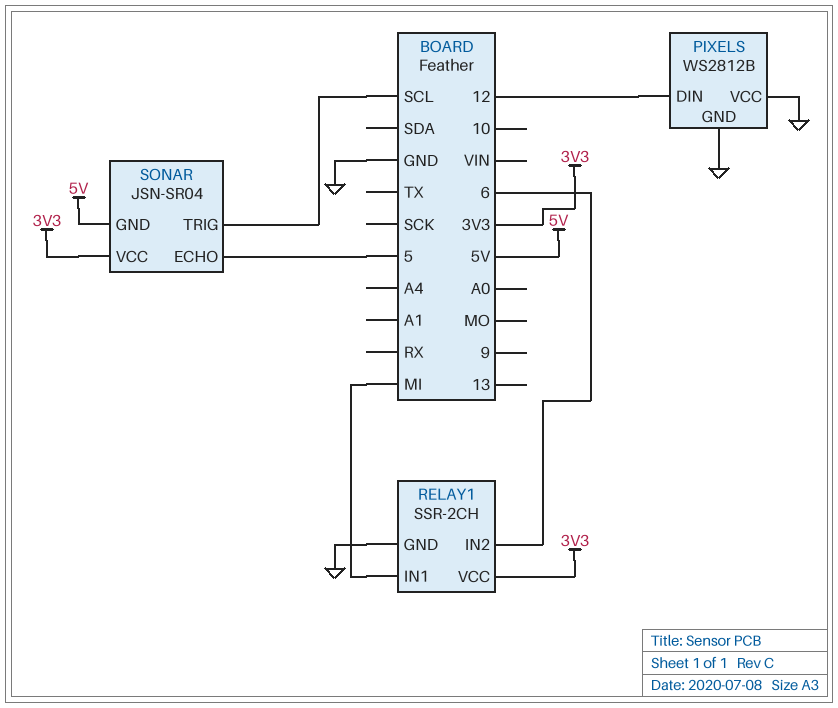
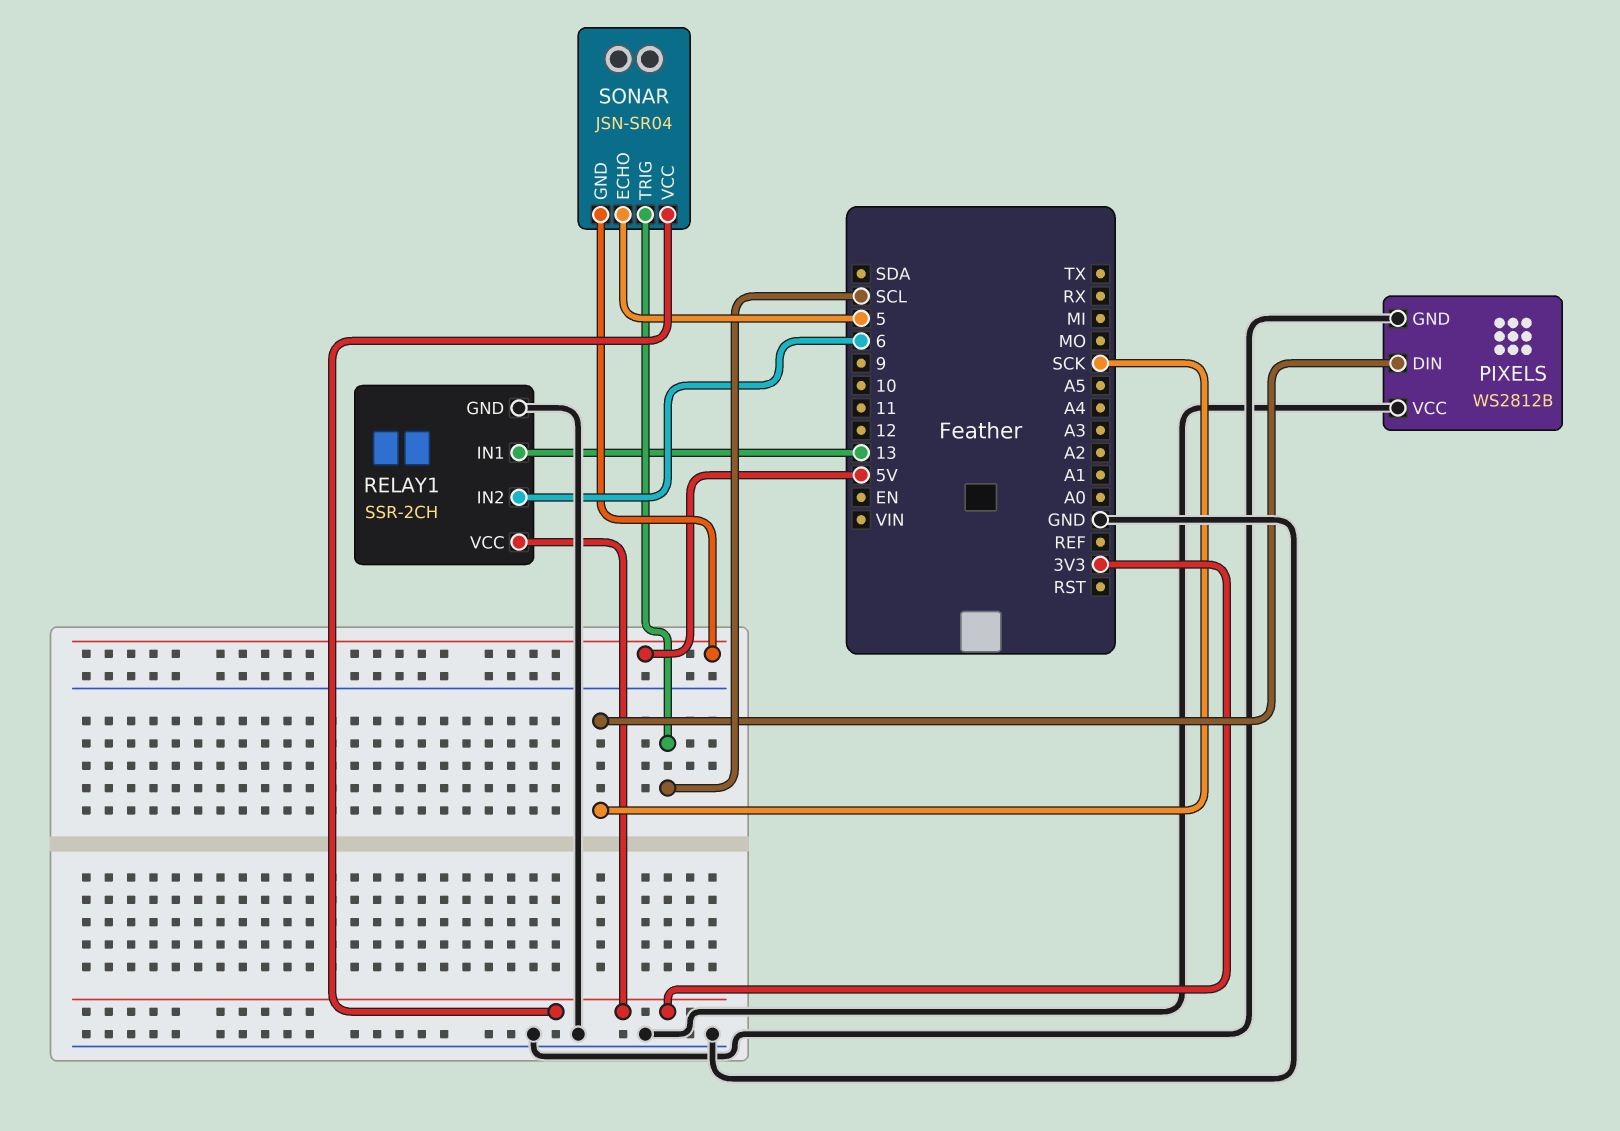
PIXELS pin DIN: 12 -> SCK
RELAY1 pin IN1: MI -> 13

